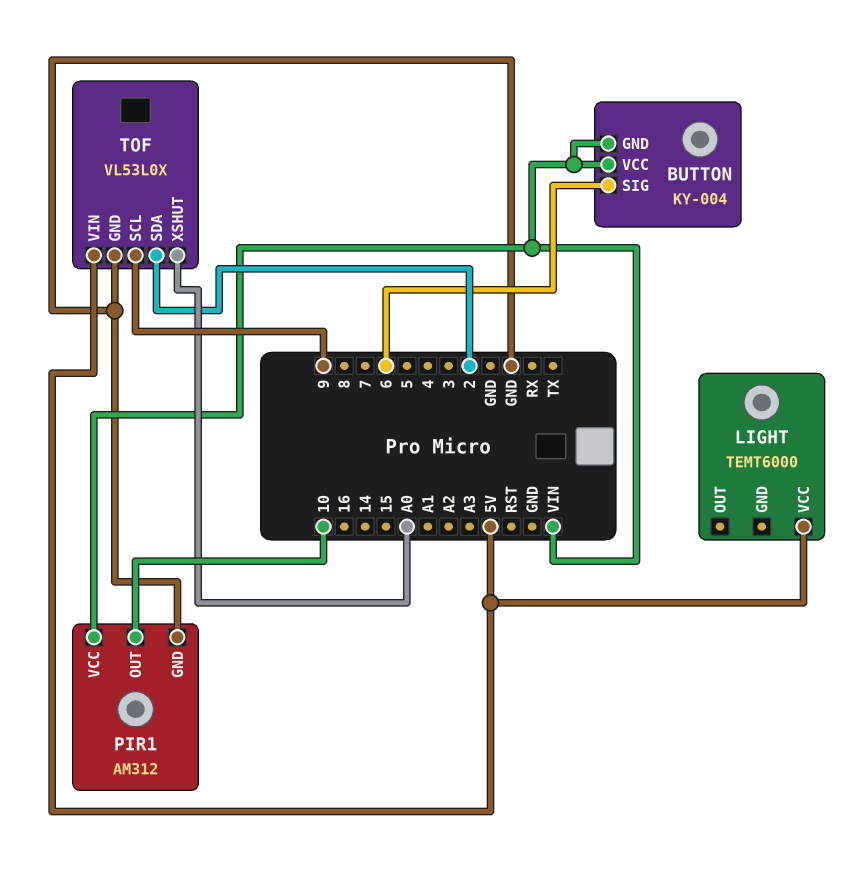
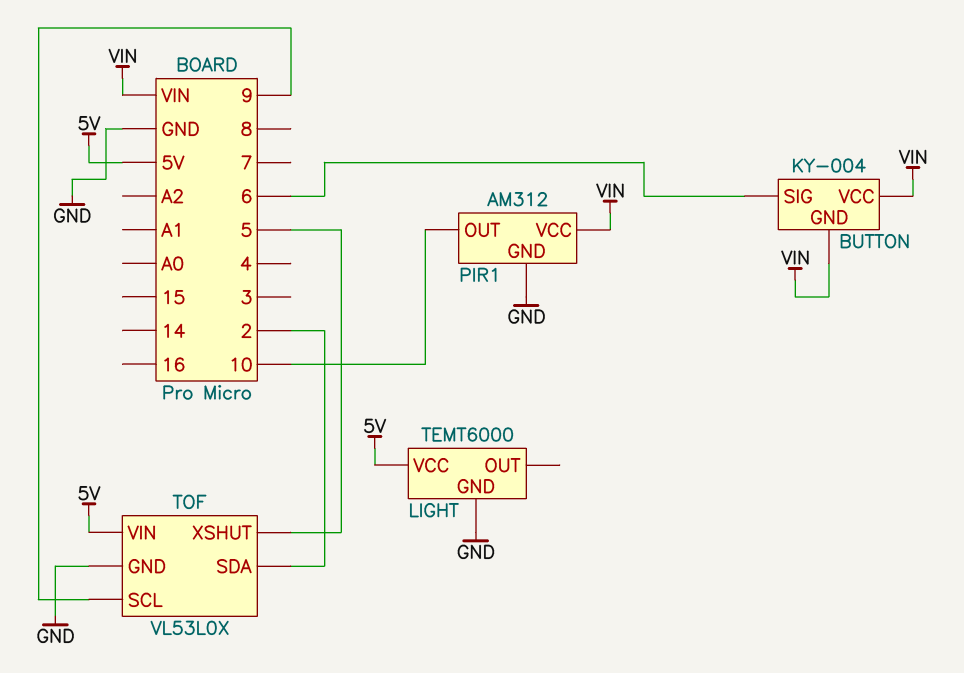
LIGHT pin GND: none -> GND
TOF pin XSHUT: A0 -> 5

